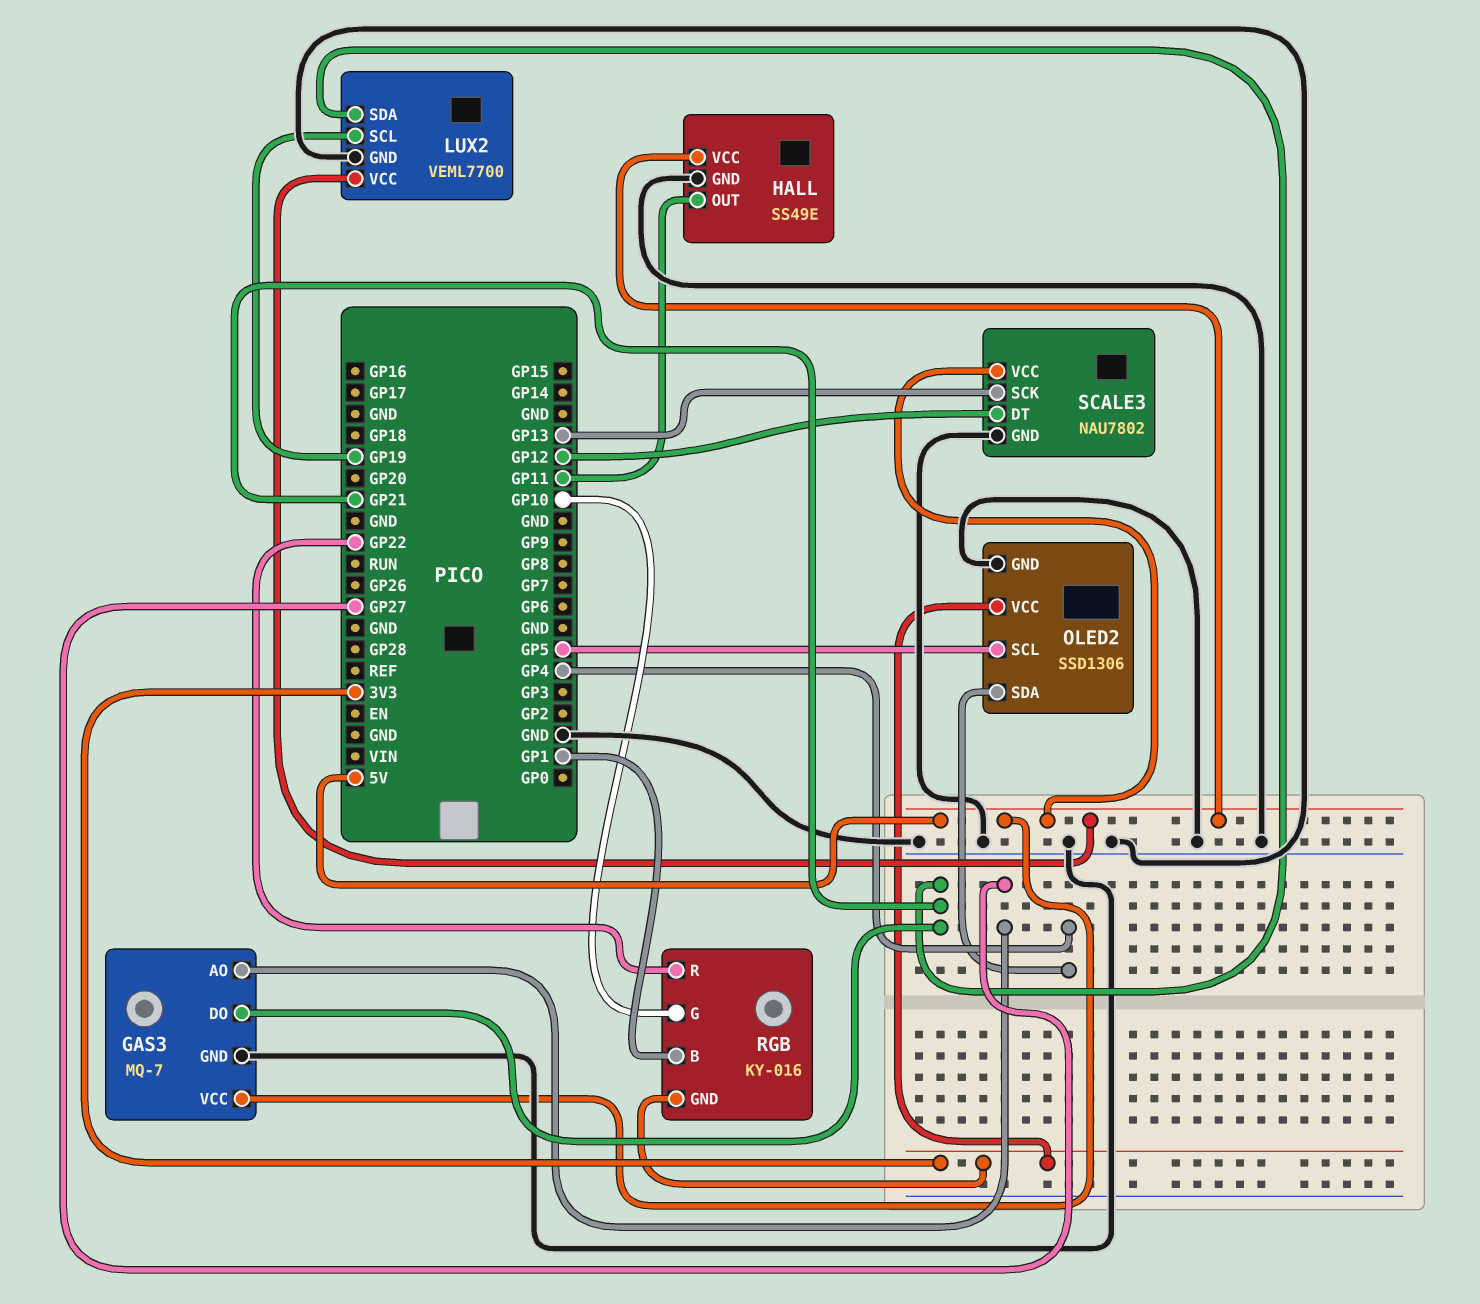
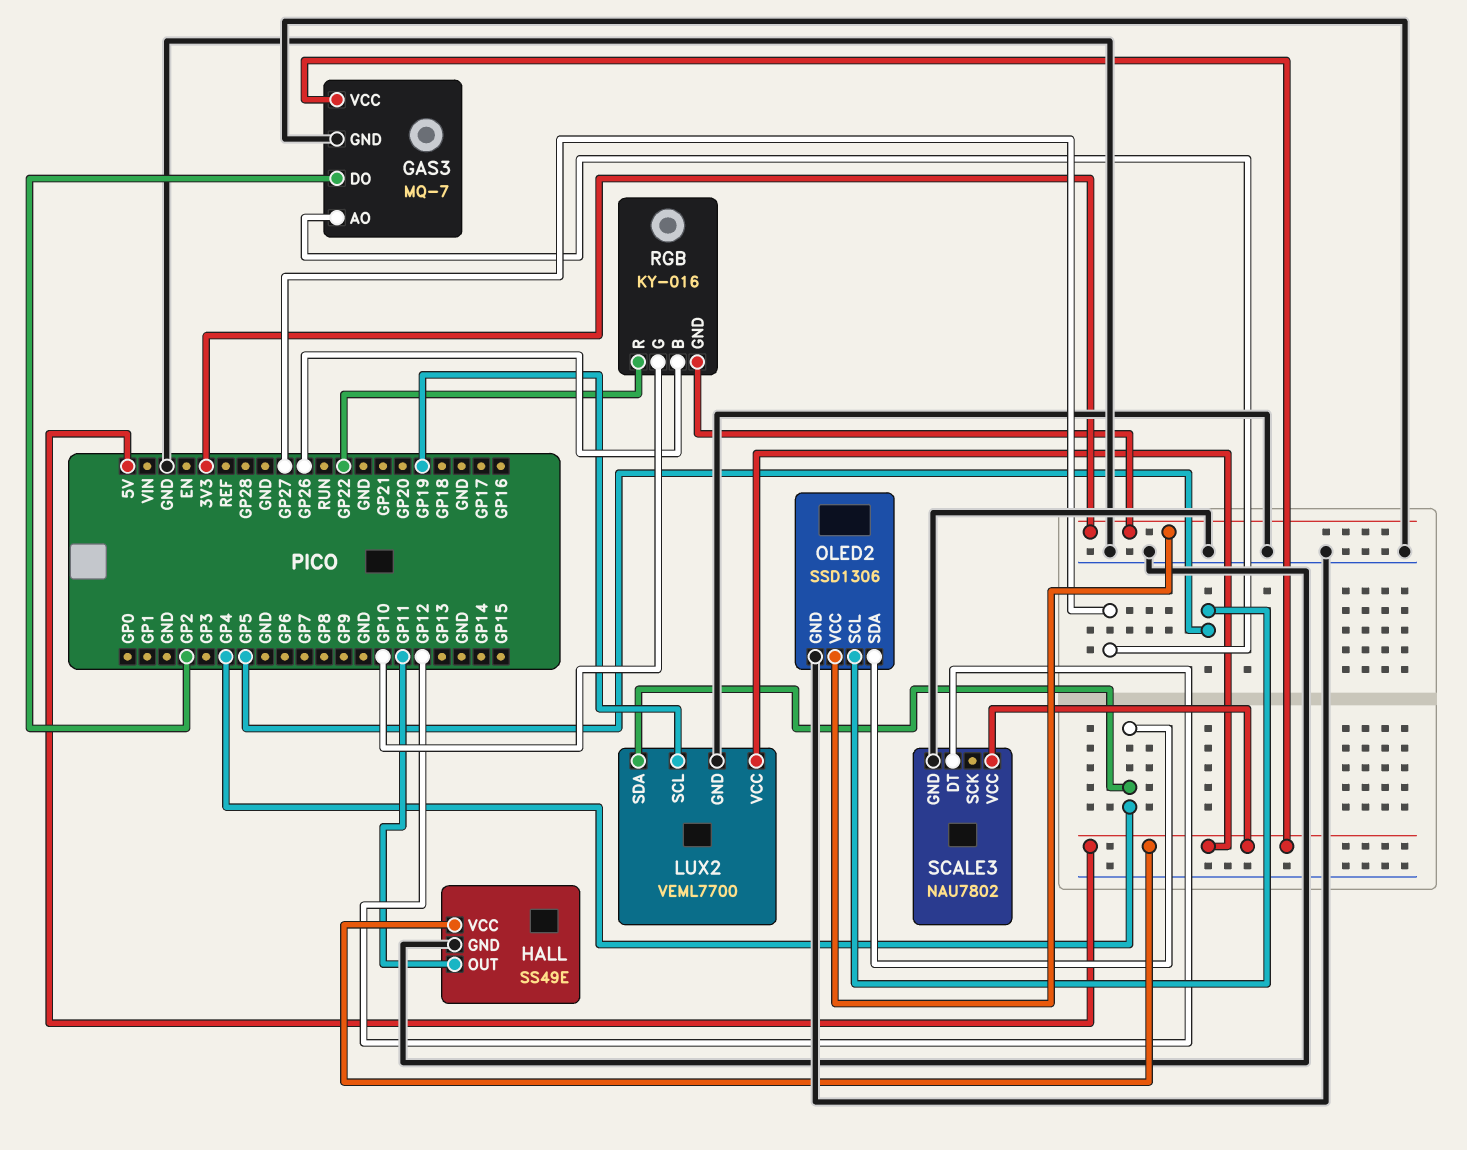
GAS3 pin DO: GP21 -> GP2
LUX2 pin SDA: GP21 -> GP4
RGB pin B: GP1 -> GP26
SCALE3 pin SCK: GP13 -> none

